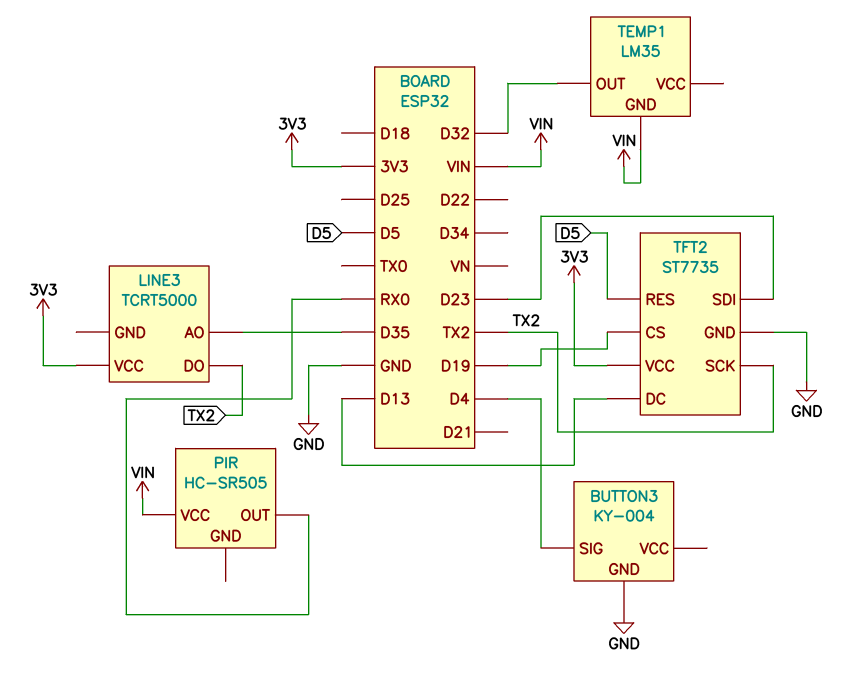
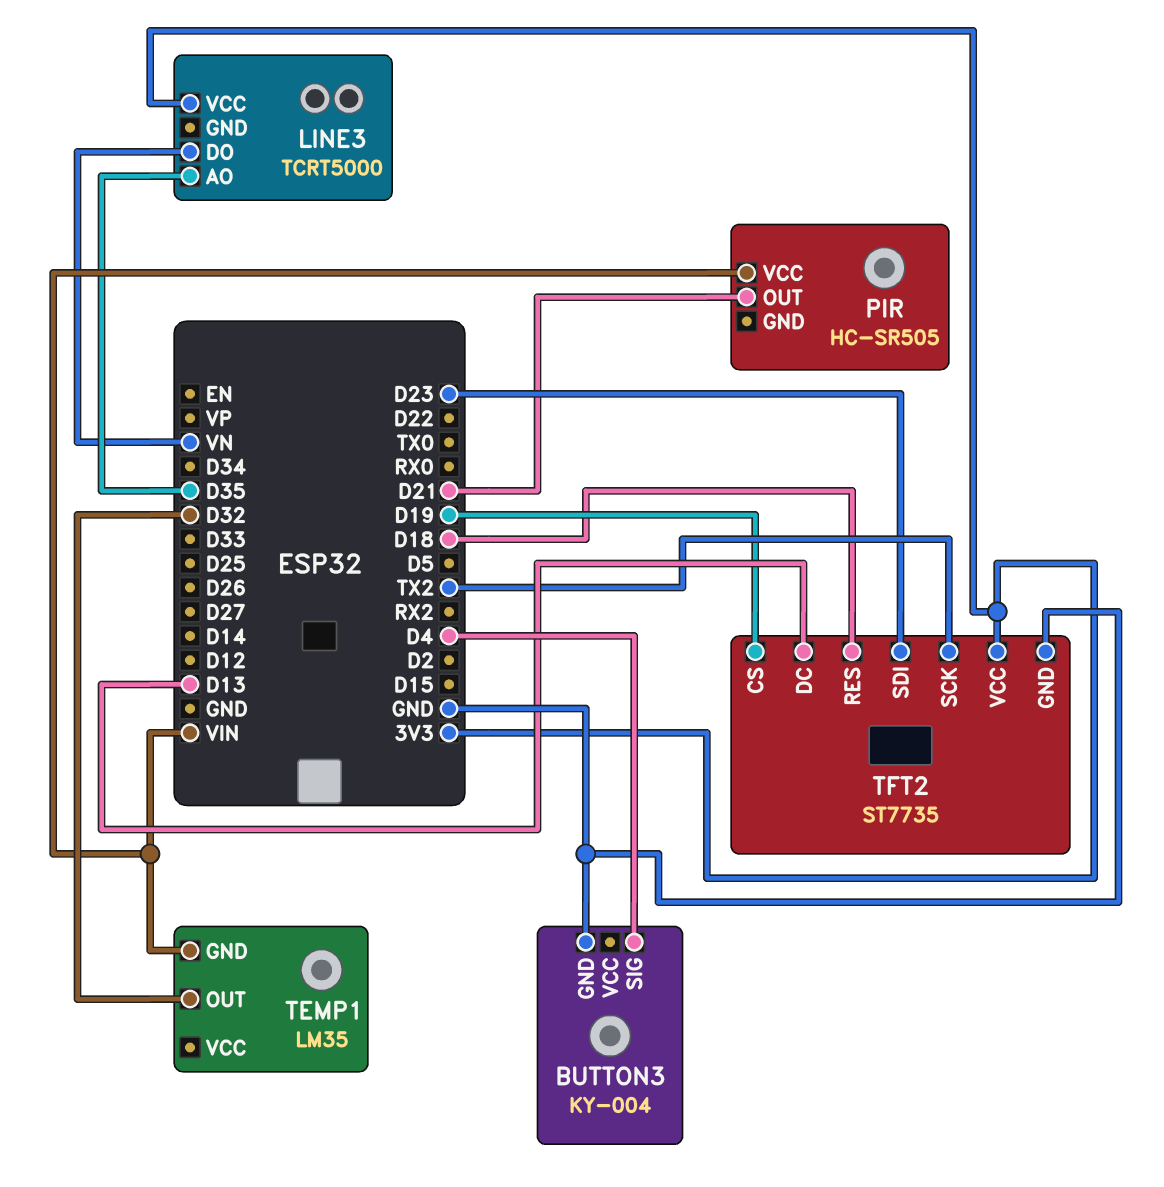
LINE3 pin DO: TX2 -> VN
PIR pin OUT: RX0 -> D21
TFT2 pin RES: D5 -> D18

